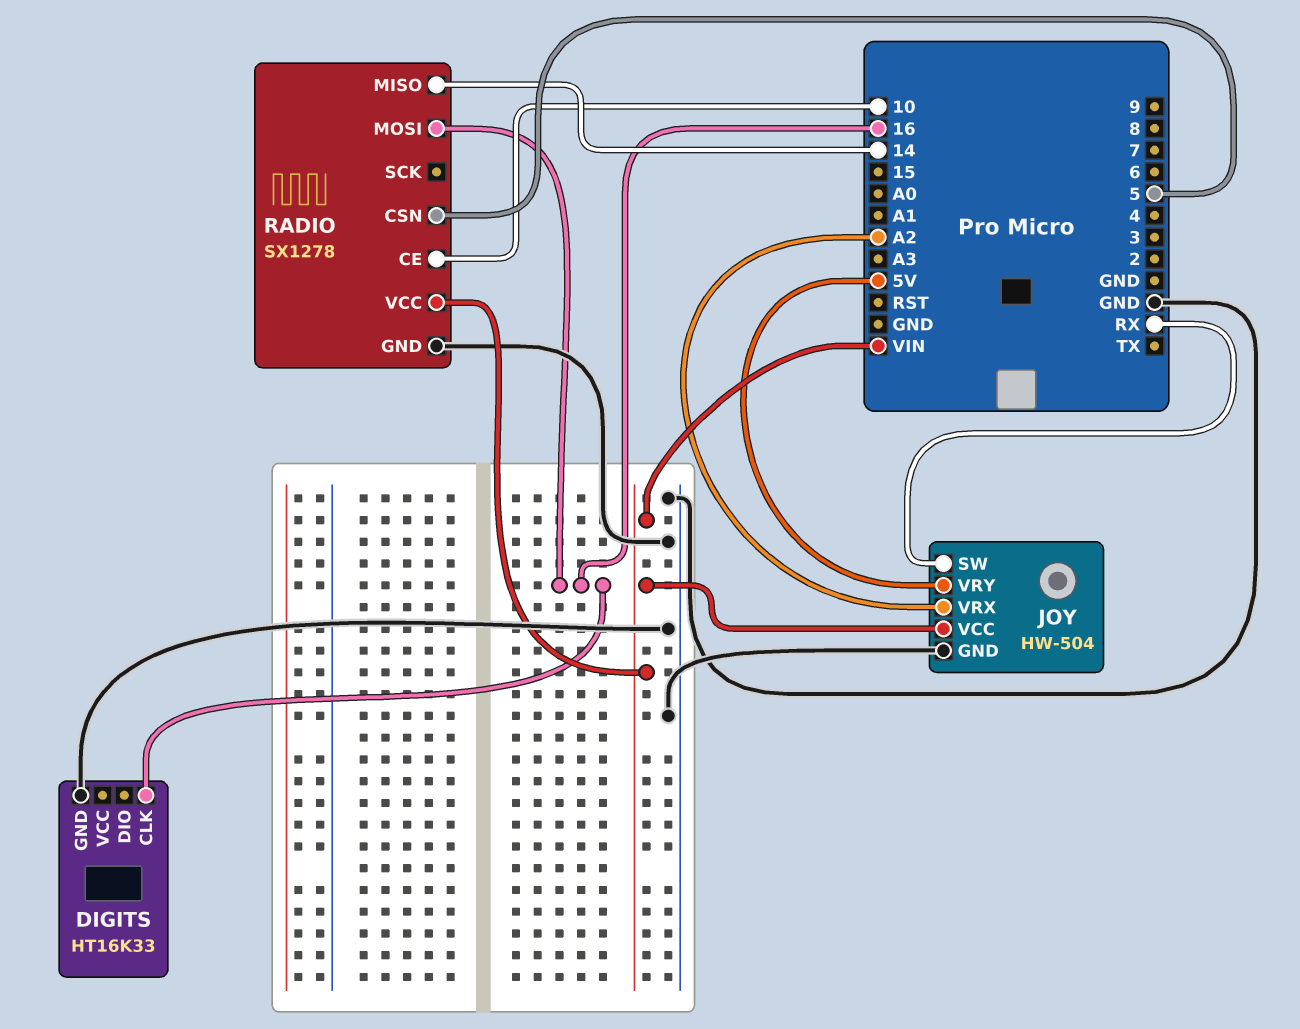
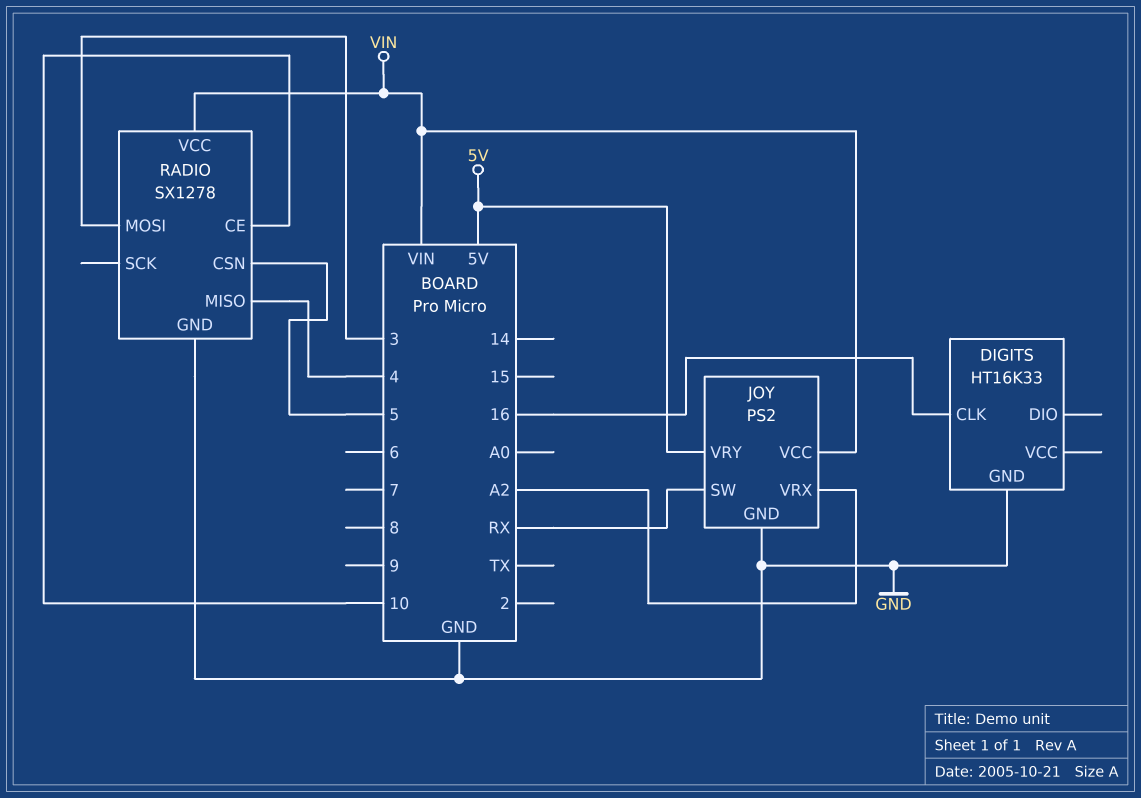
JOY: HW-504 -> PS2
RADIO pin MISO: 14 -> 4
RADIO pin MOSI: 16 -> 3

